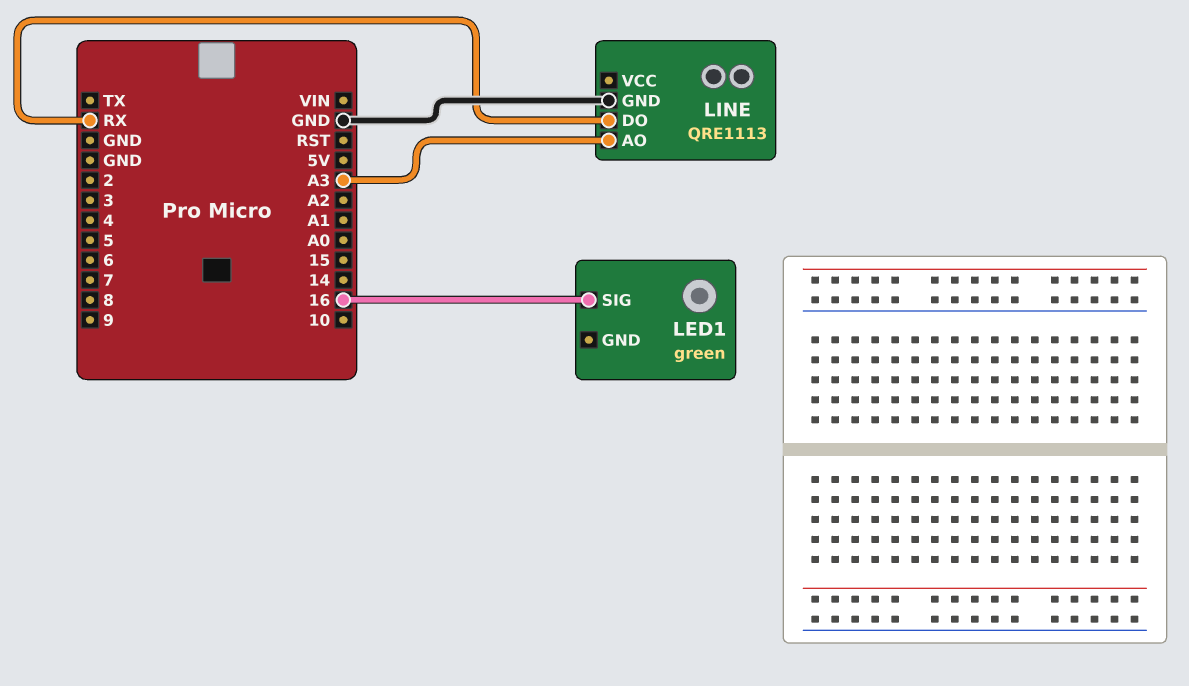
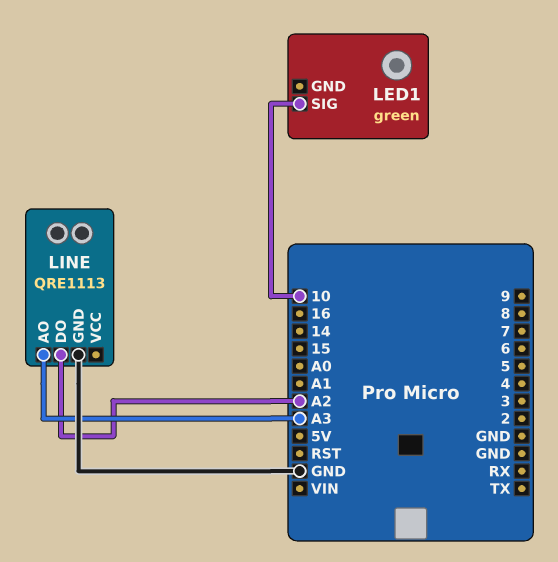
LED1 pin SIG: 16 -> 10
LINE pin DO: RX -> A2

